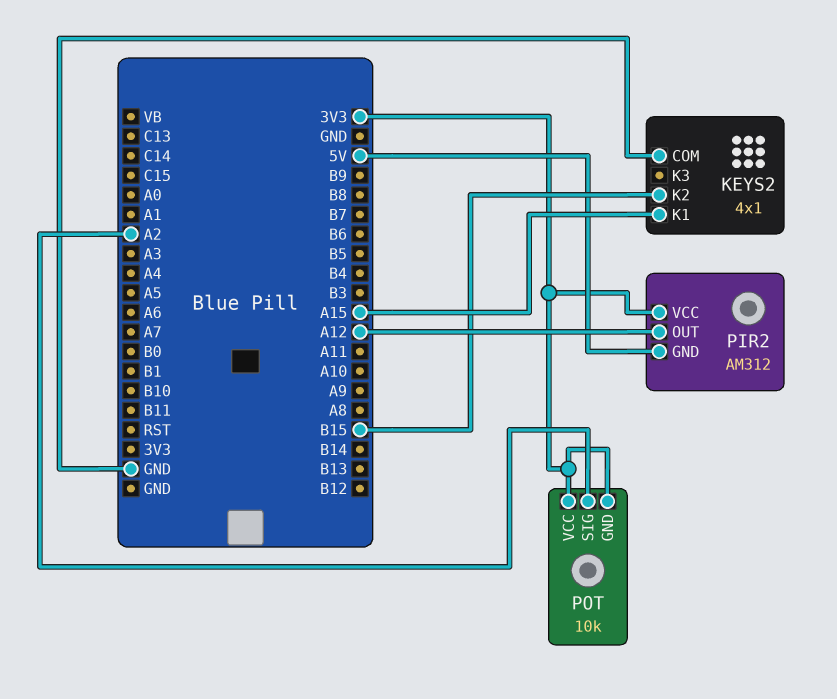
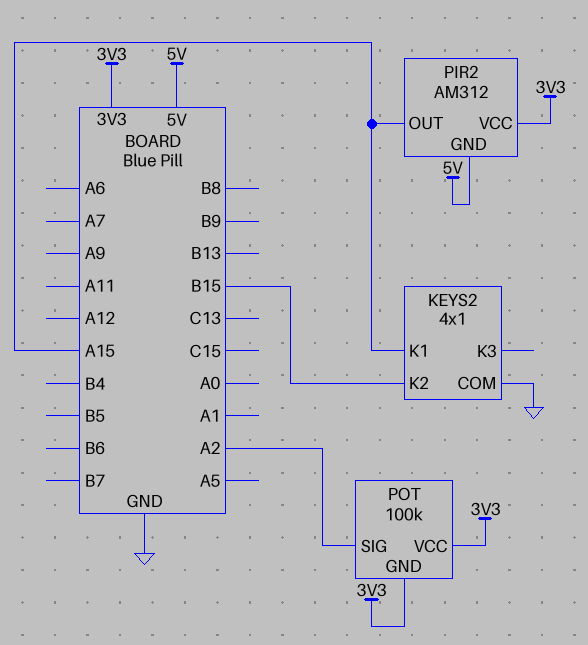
PIR2 pin OUT: A12 -> A15
POT: 10k -> 100k

